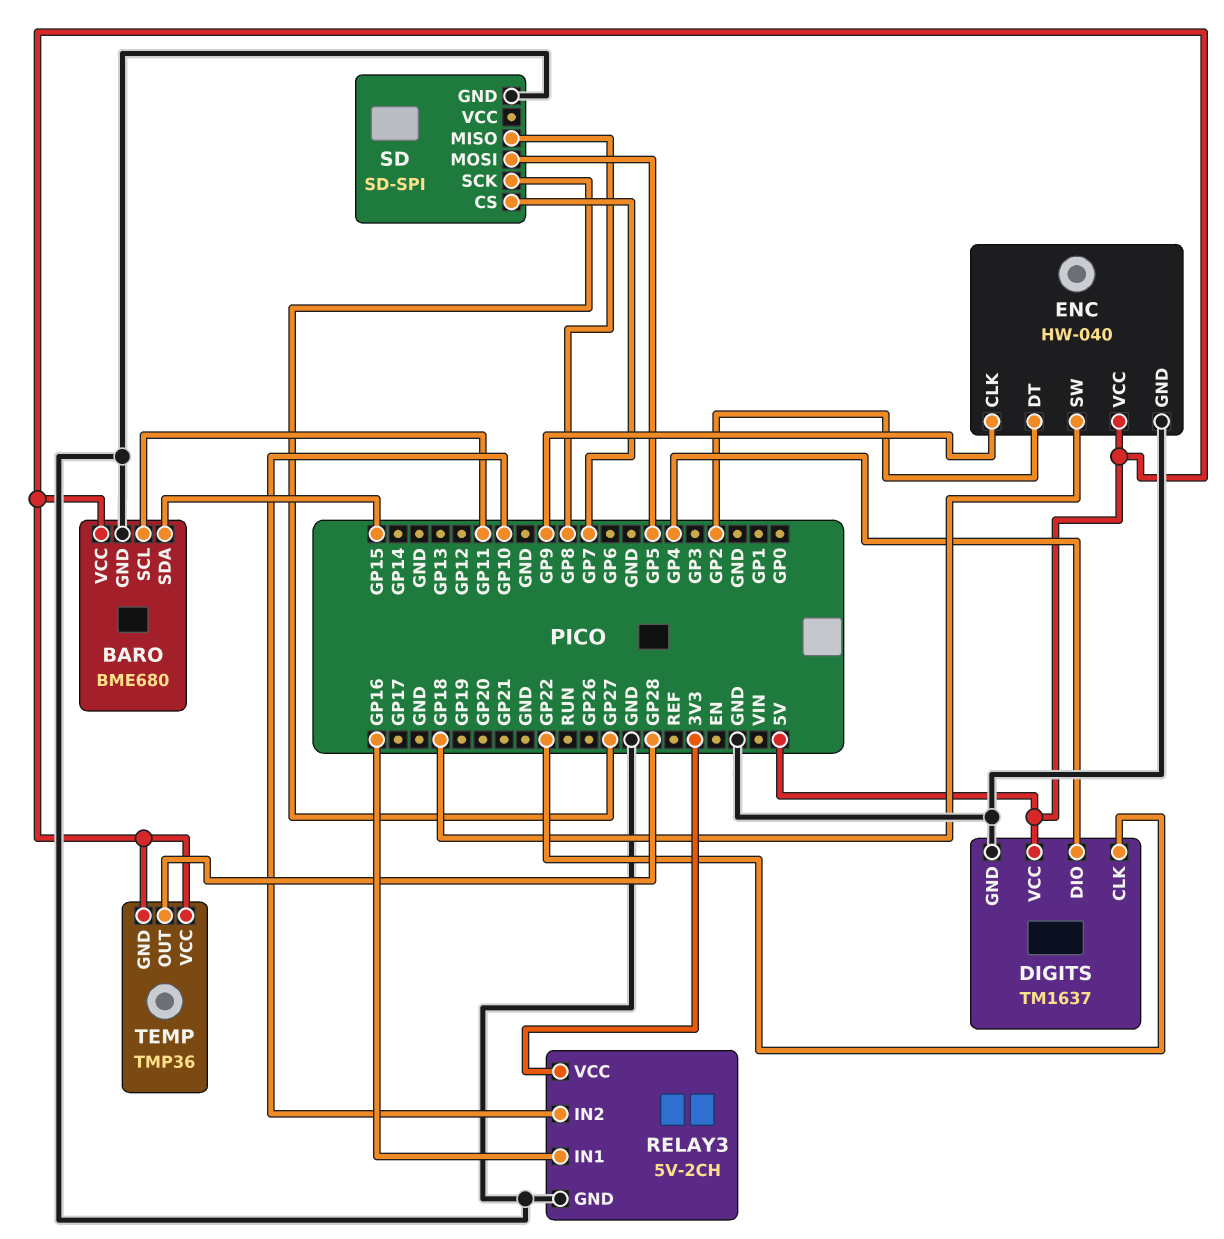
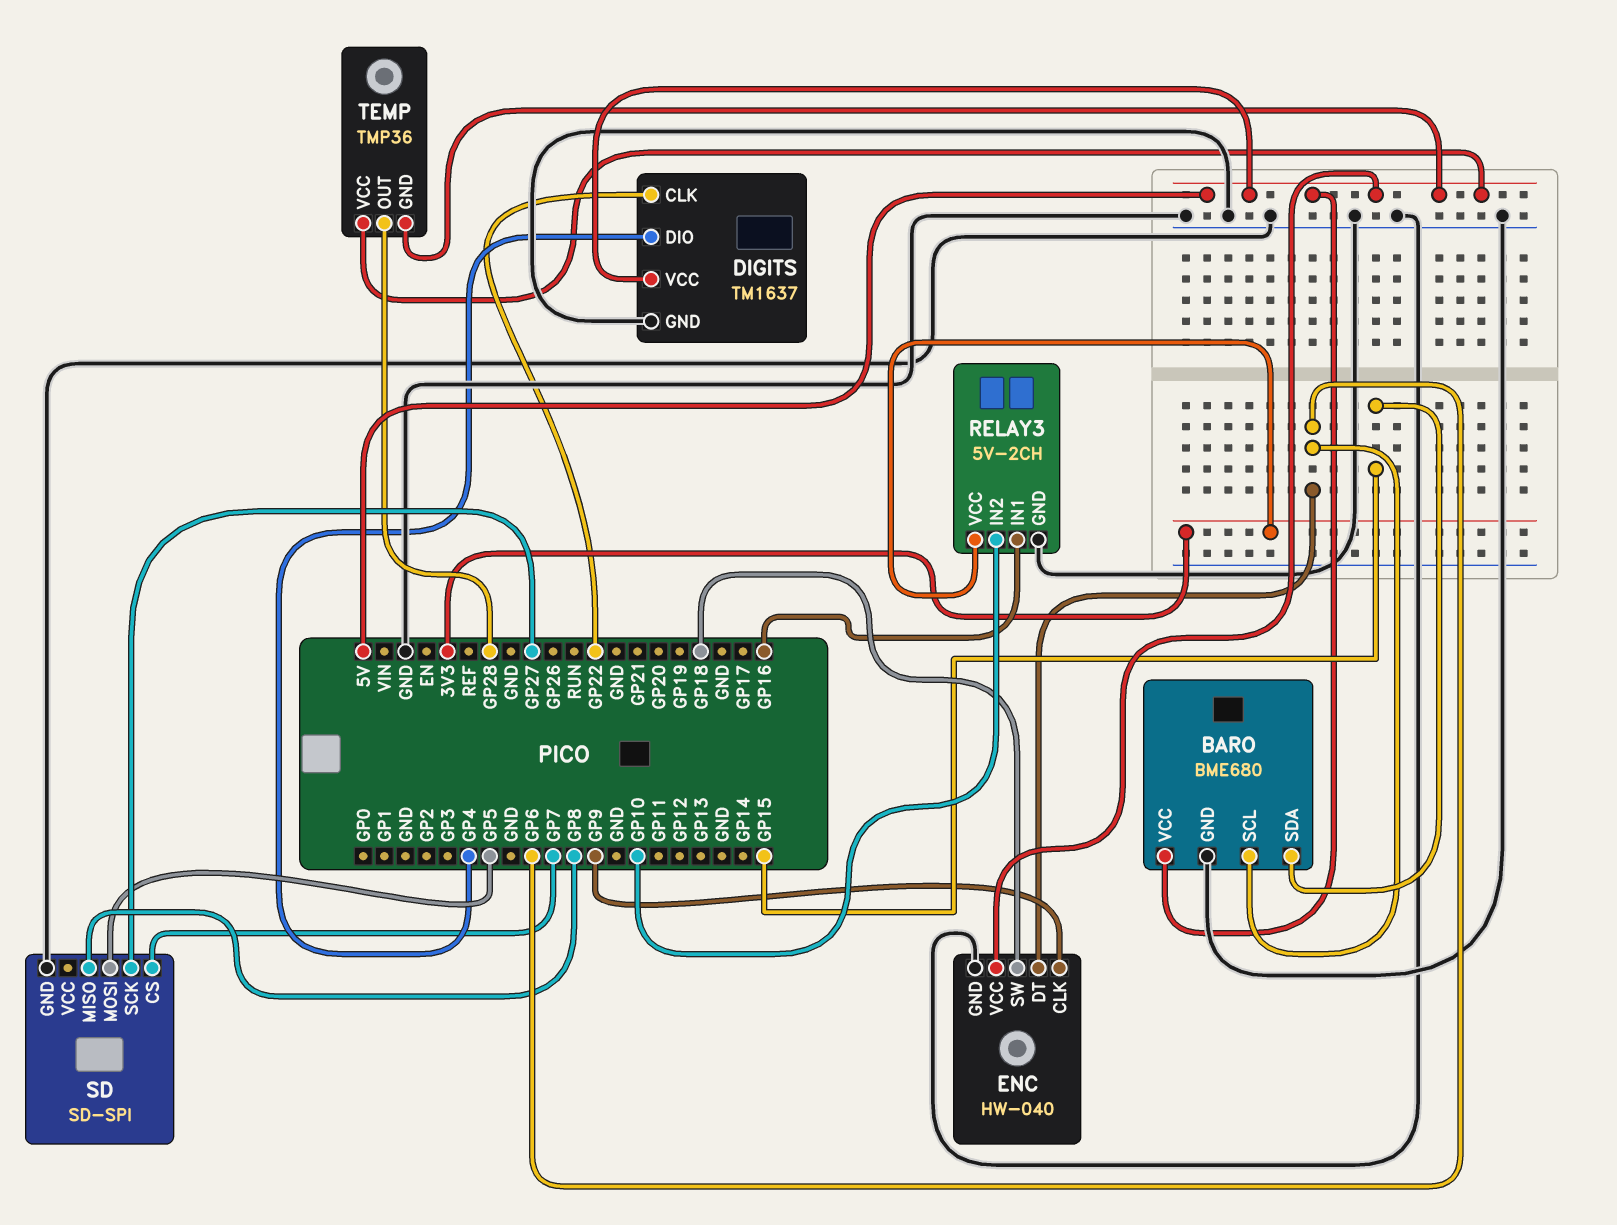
BARO pin SCL: GP11 -> GP6
ENC pin DT: GP2 -> GP6

